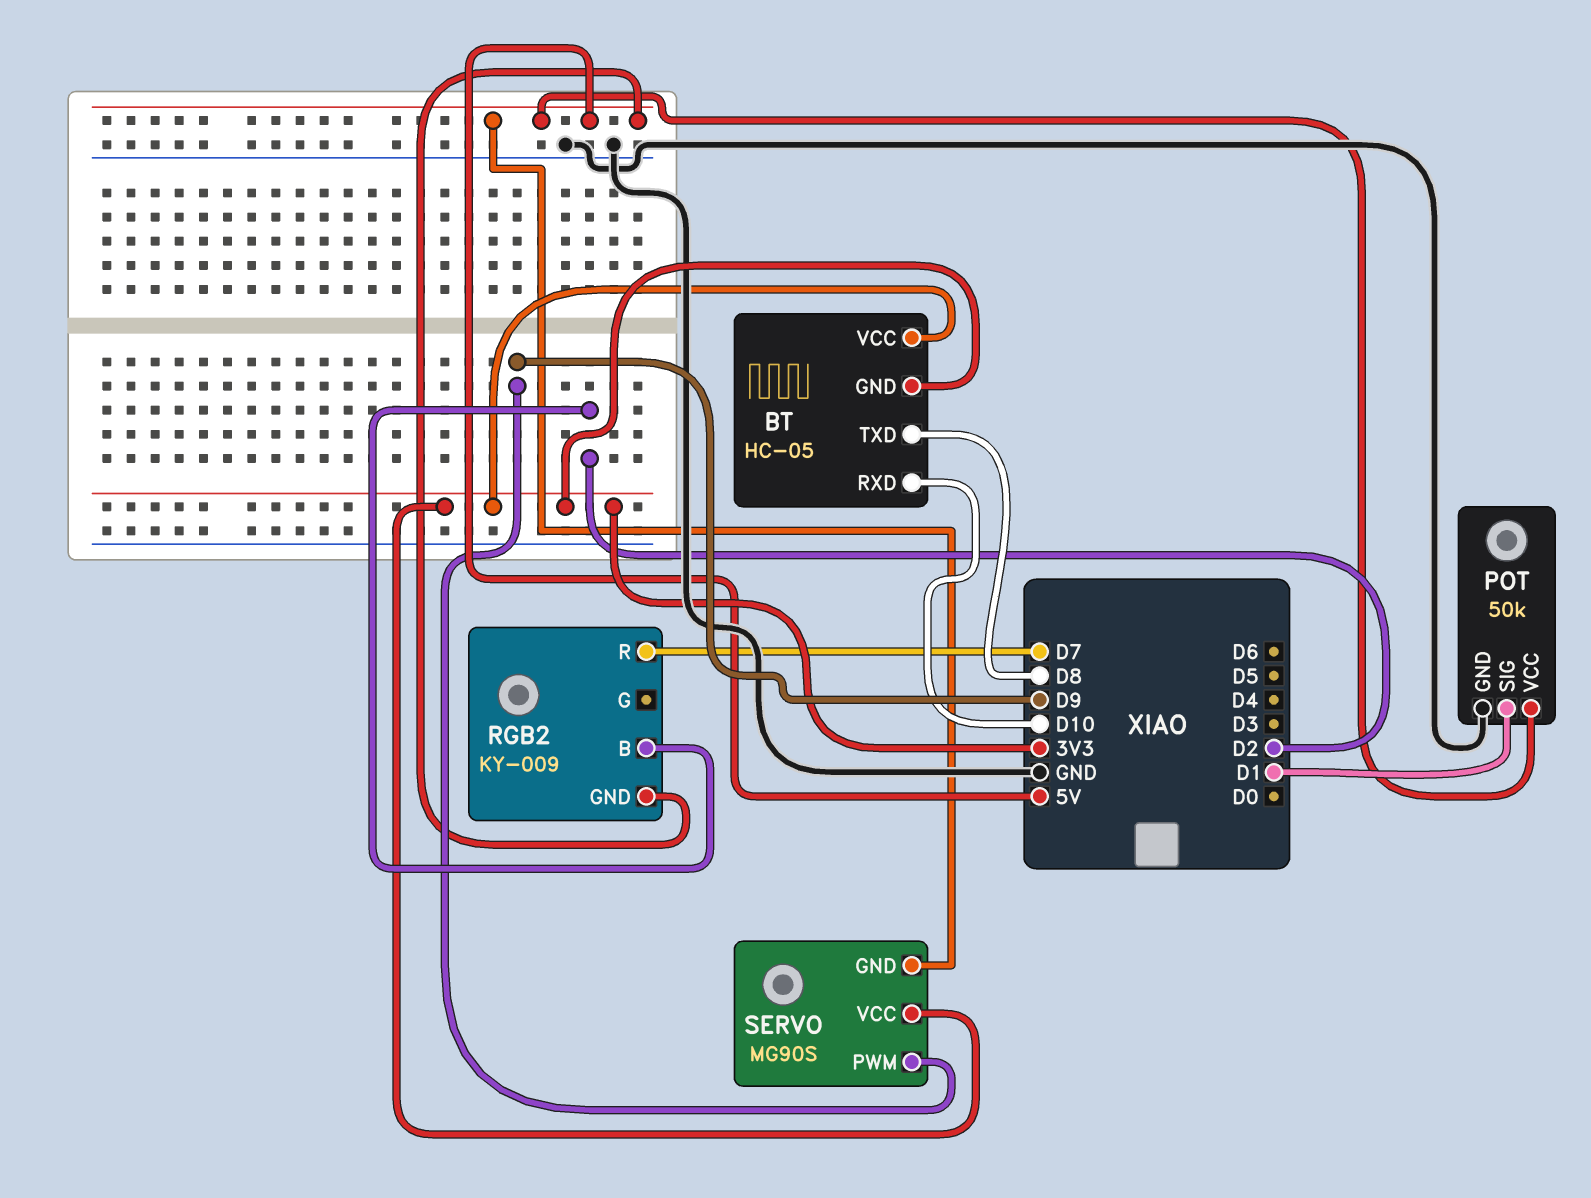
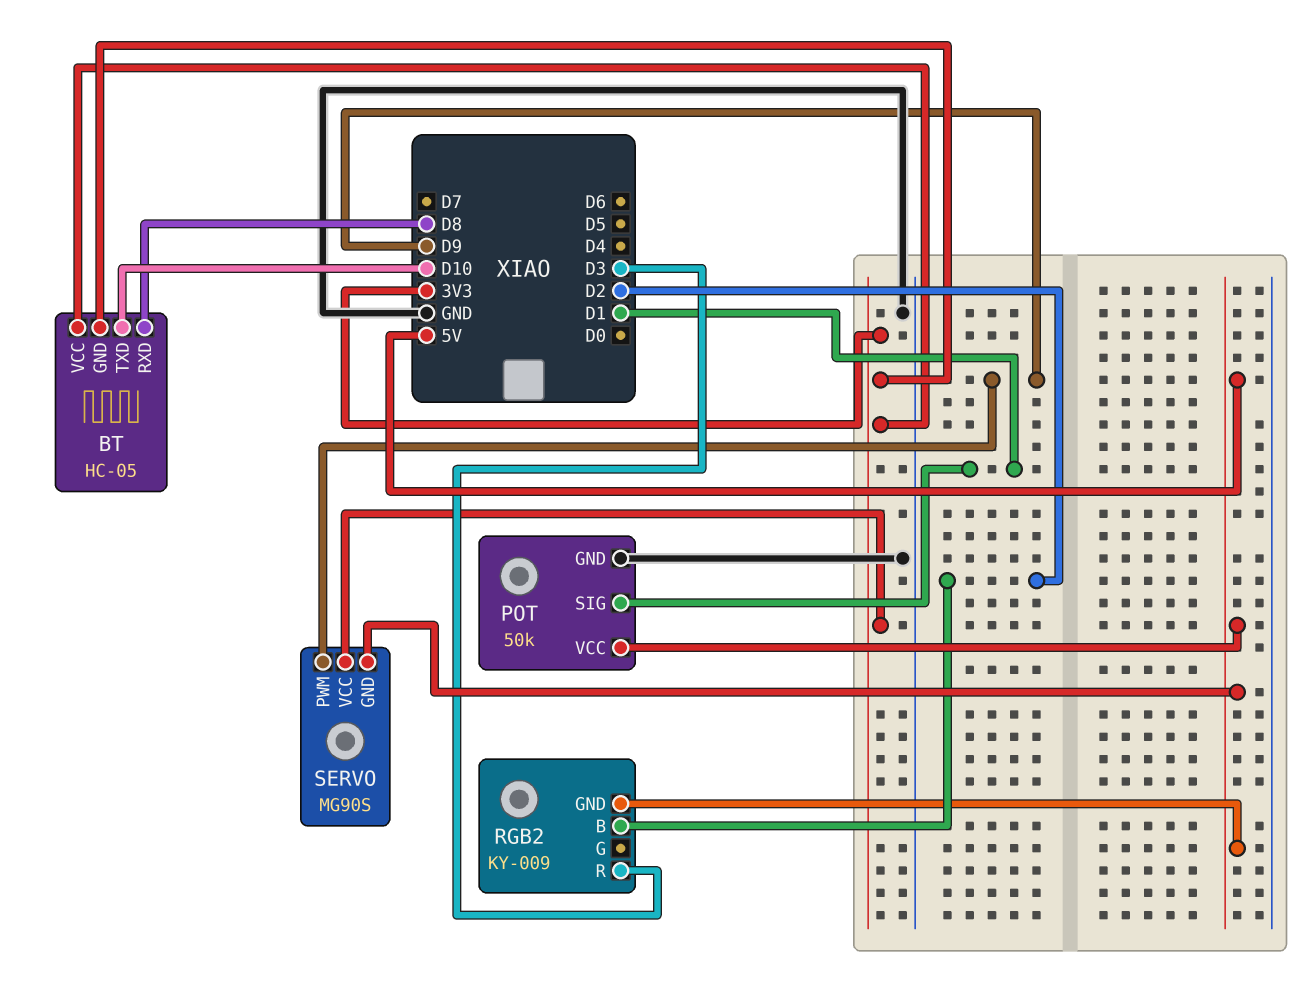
BT pin RXD: D10 -> D8
BT pin TXD: D8 -> D10
RGB2 pin R: D7 -> D3

